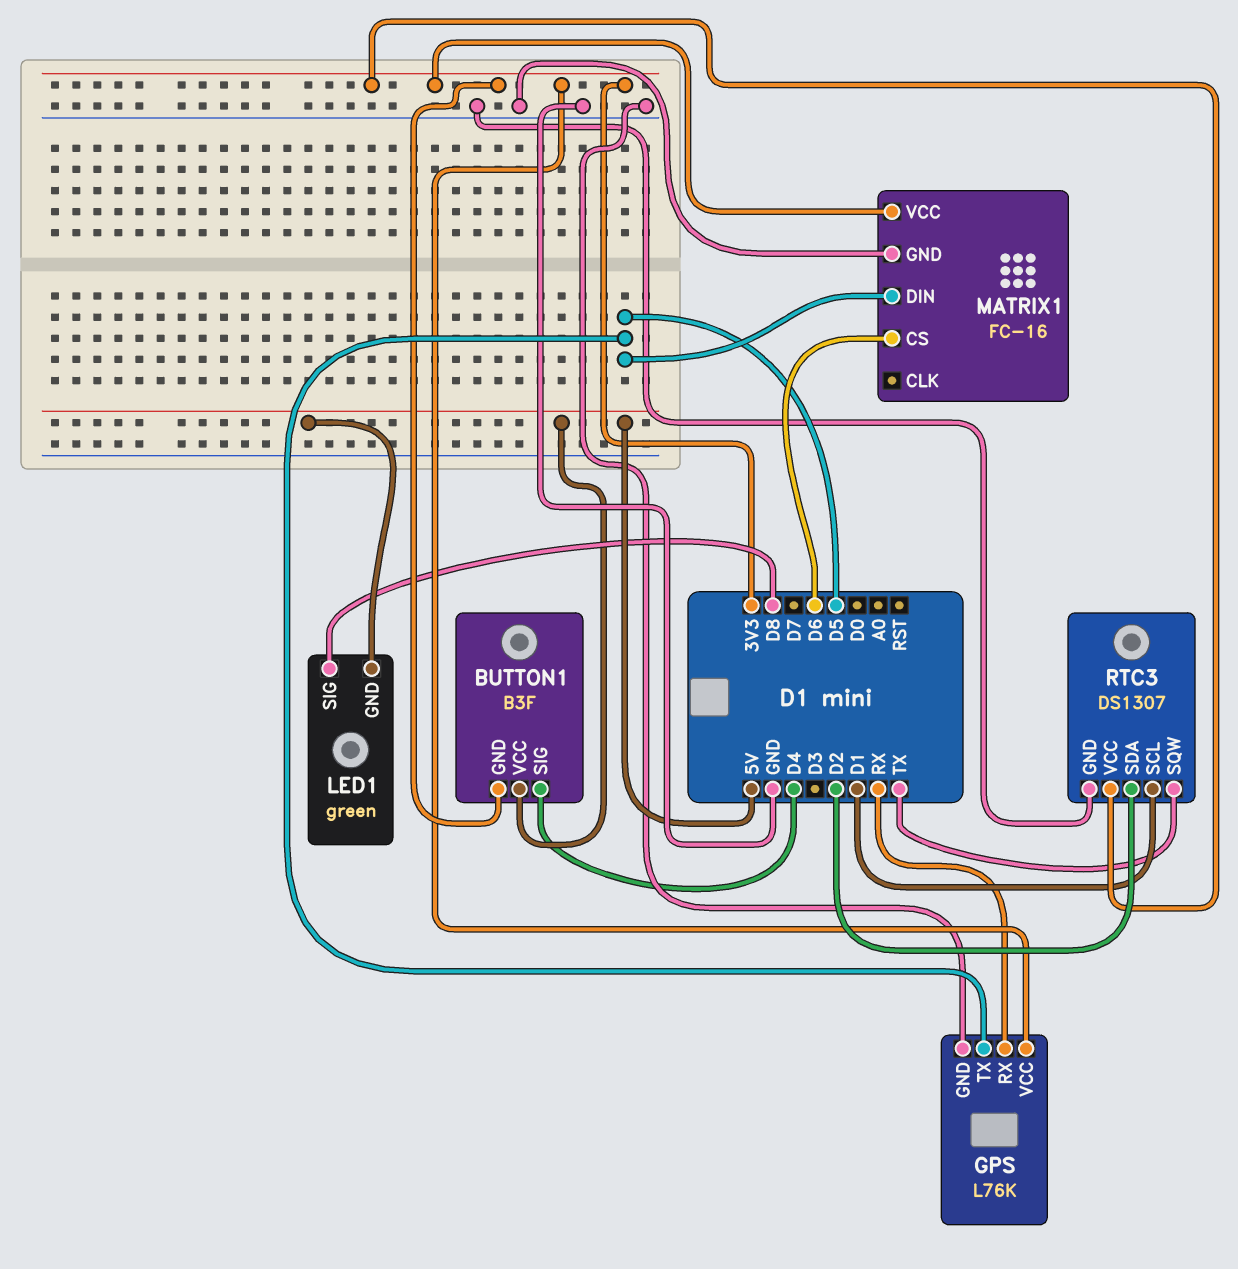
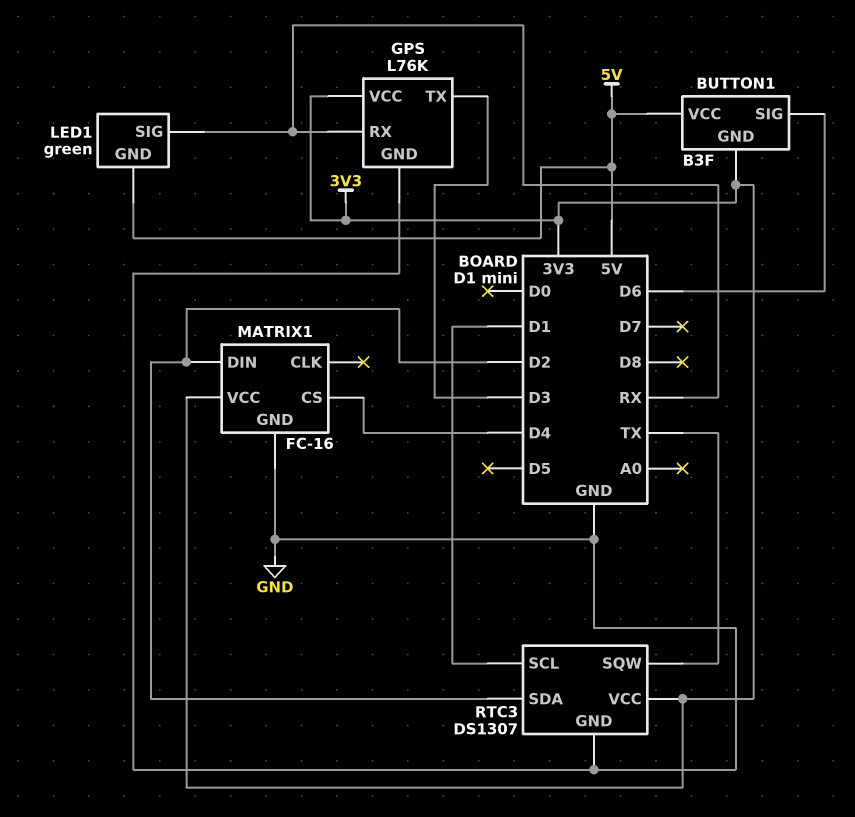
BUTTON1 pin SIG: D4 -> D6
GPS pin TX: D5 -> D3
LED1 pin SIG: D8 -> RX
MATRIX1 pin CS: D6 -> D4
MATRIX1 pin DIN: D5 -> D2

